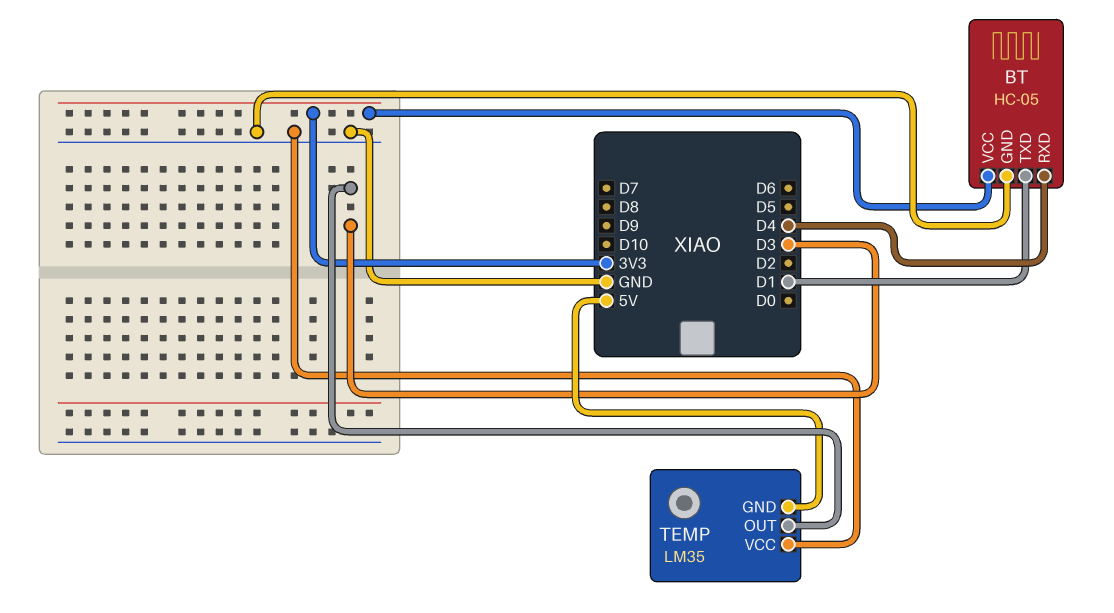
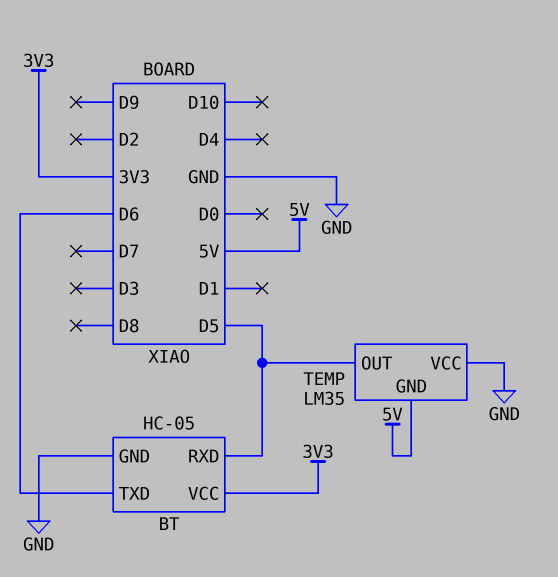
BT pin RXD: D4 -> D5
BT pin TXD: D1 -> D6
TEMP pin OUT: D3 -> D5

